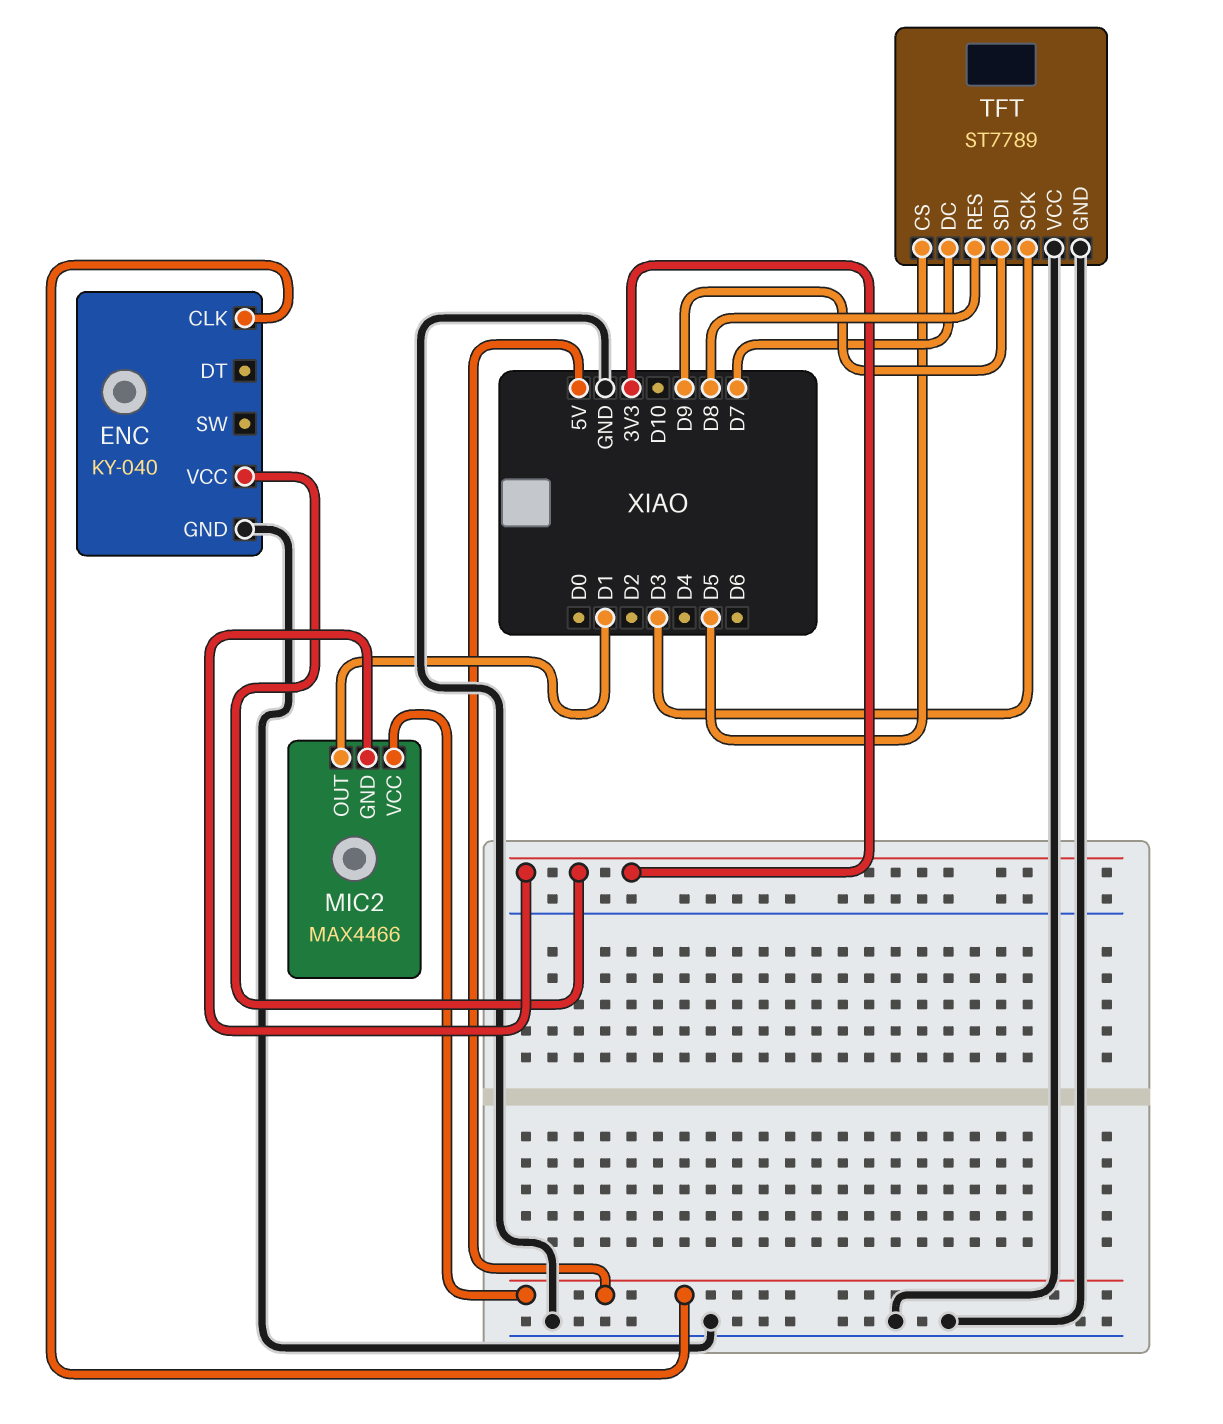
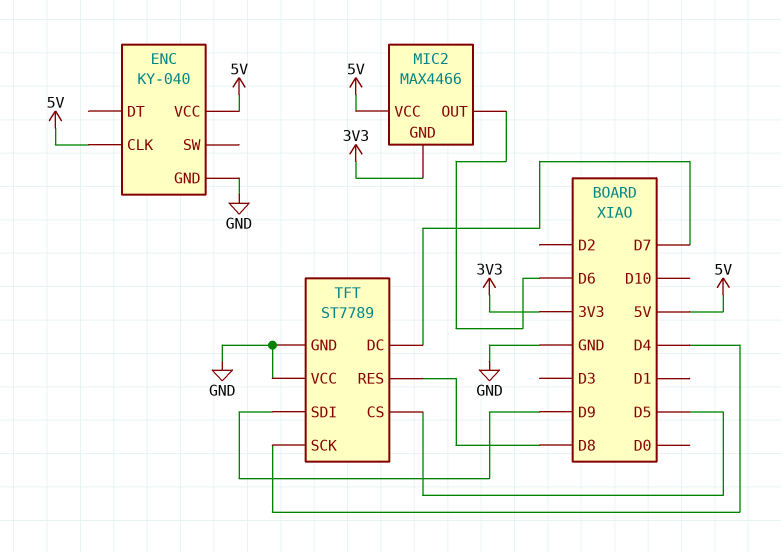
ENC pin VCC: 3V3 -> 5V
MIC2 pin OUT: D1 -> D6
TFT pin SCK: D3 -> D4

